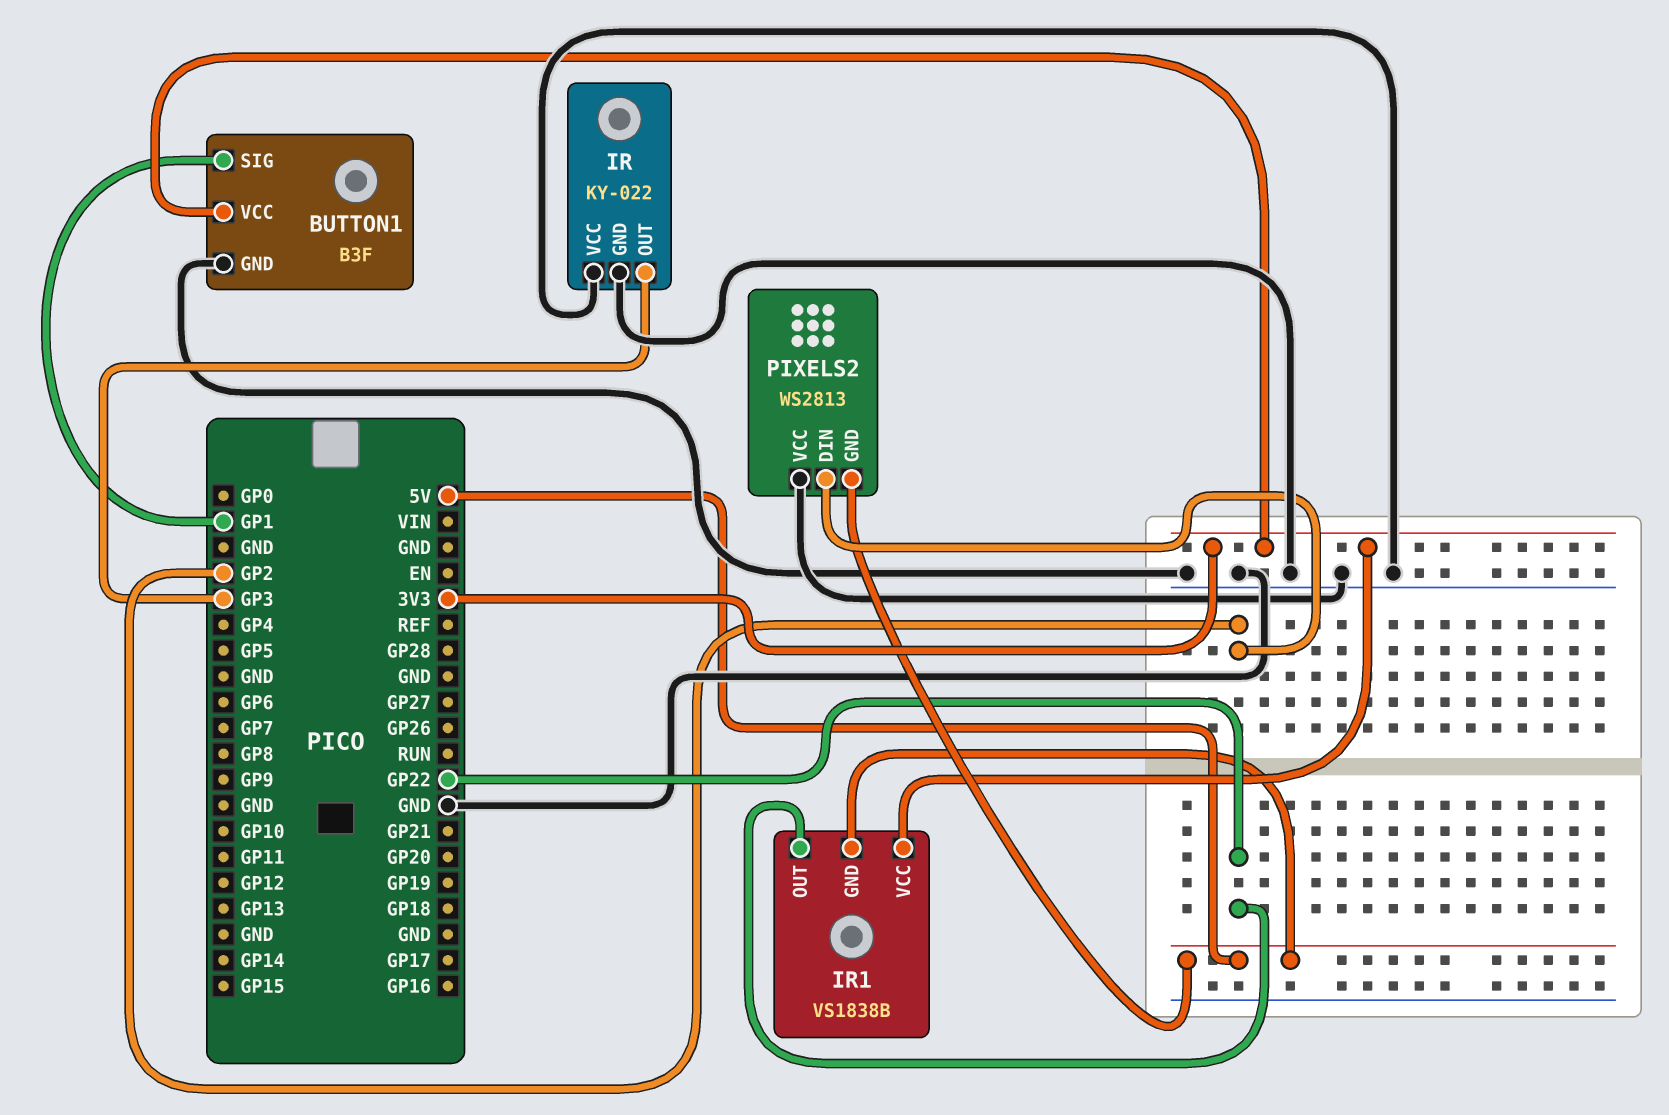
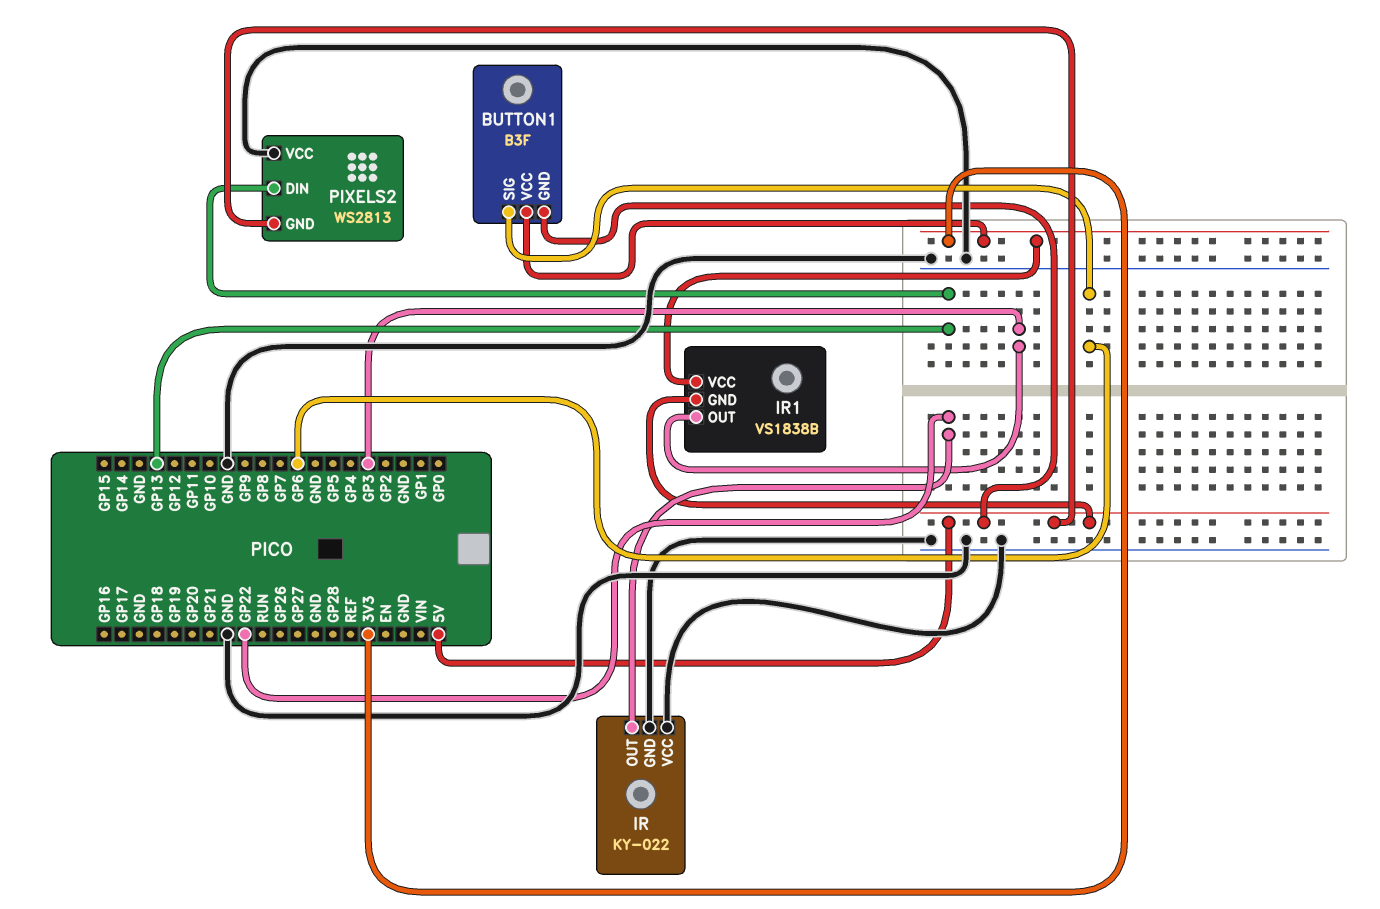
BUTTON1 pin GND: GND -> 5V
BUTTON1 pin SIG: GP1 -> GP6
IR pin OUT: GP3 -> GP22
IR1 pin OUT: GP22 -> GP3
PIXELS2 pin DIN: GP2 -> GP13

